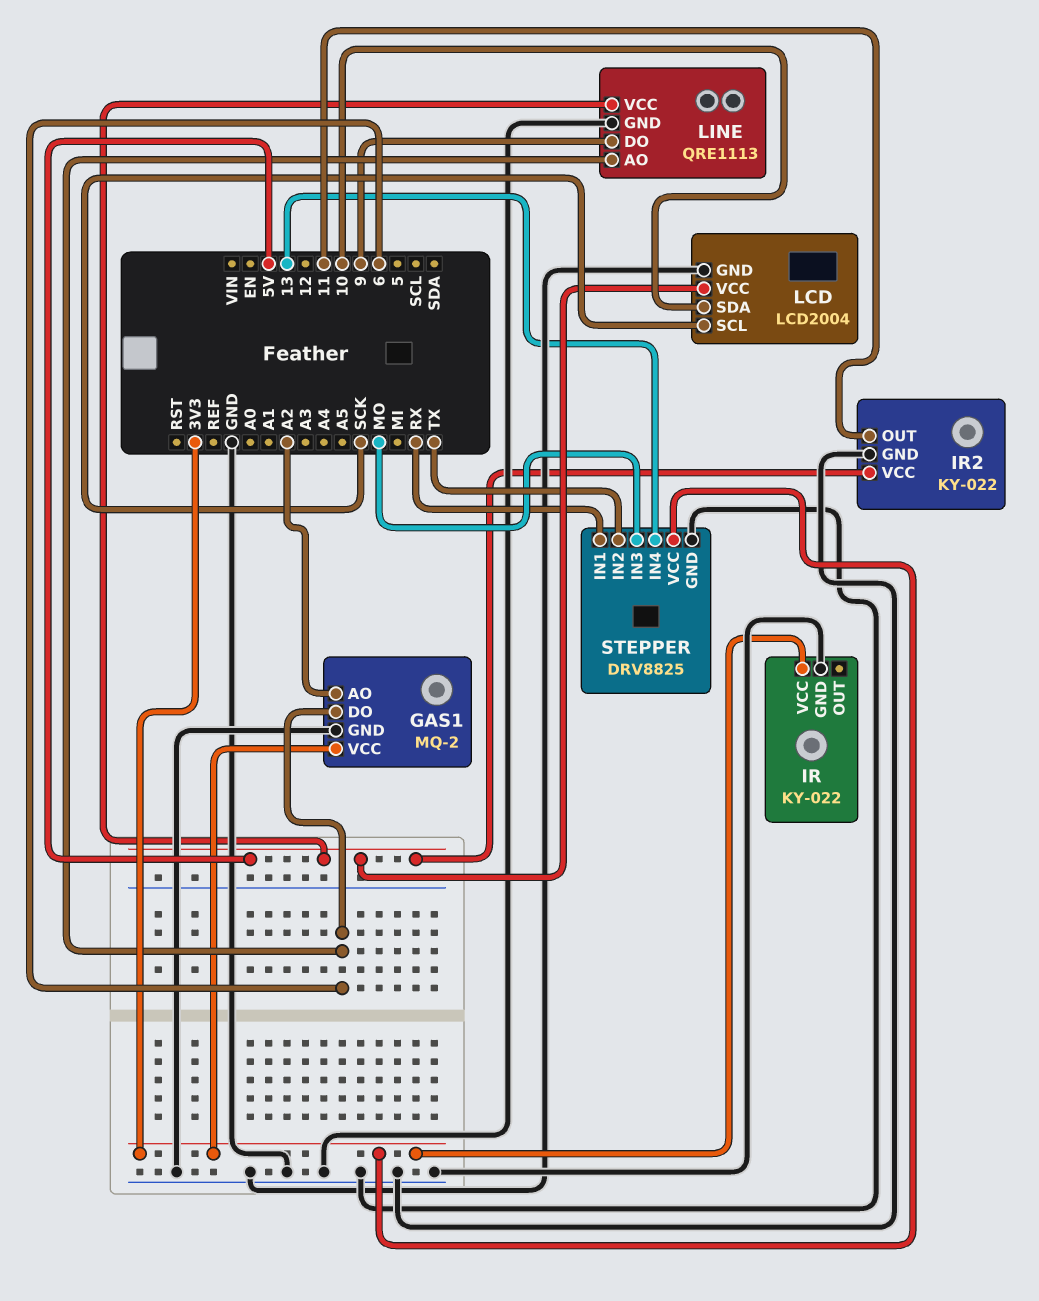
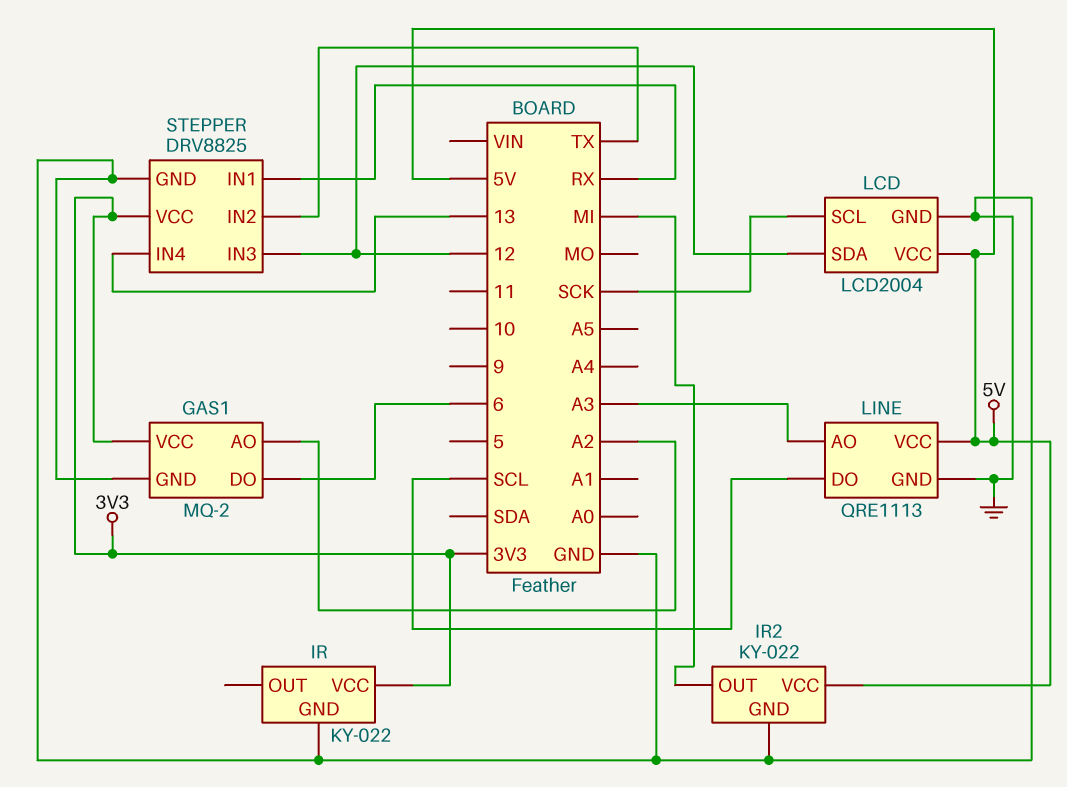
IR2 pin OUT: 11 -> MI
LCD pin SDA: 10 -> 12
LINE pin AO: 6 -> A3
LINE pin DO: 9 -> SCL
STEPPER pin IN3: MO -> 12

